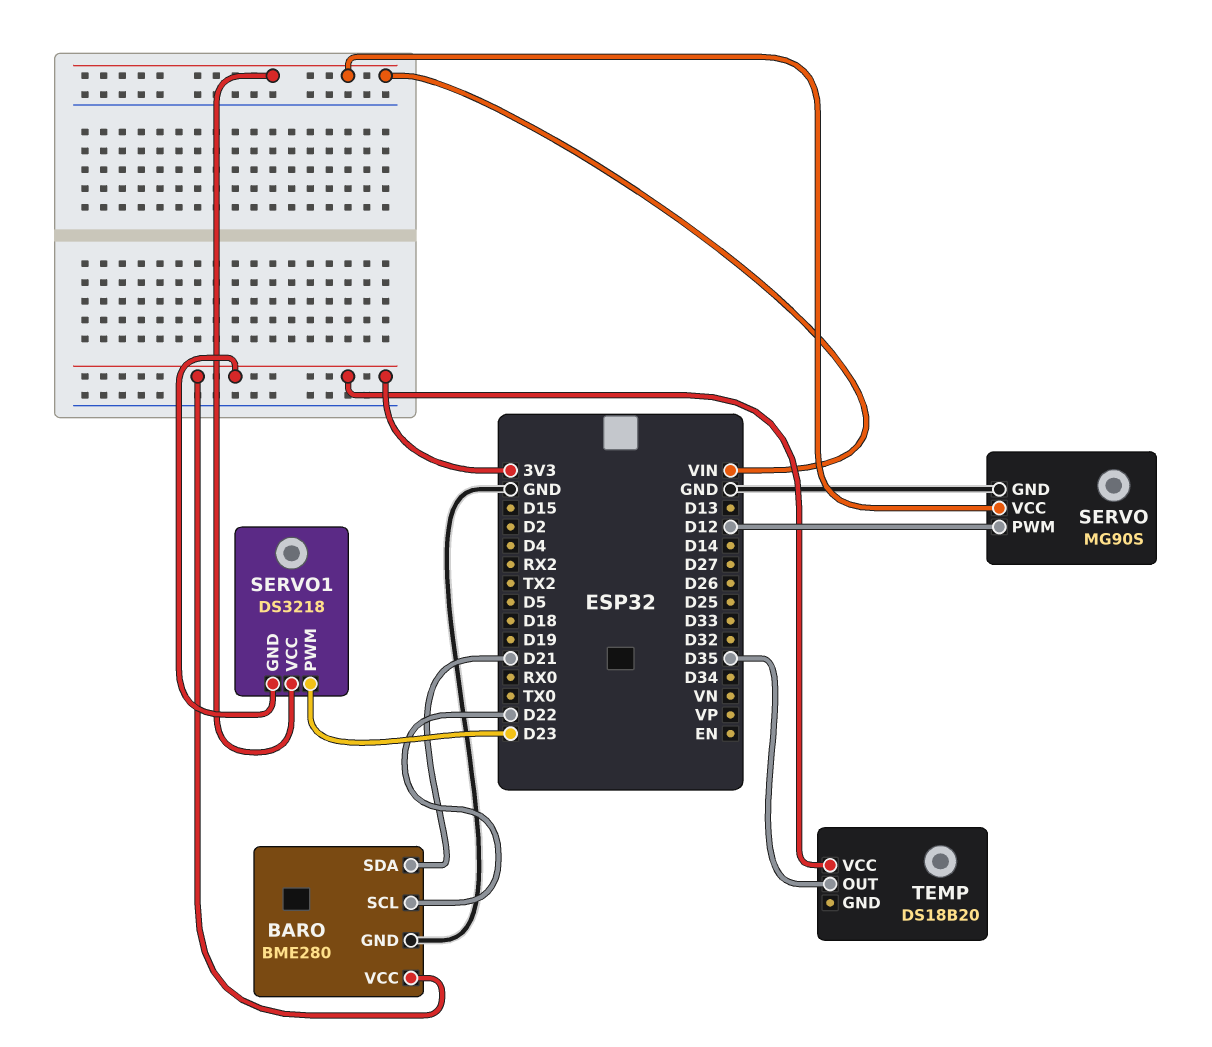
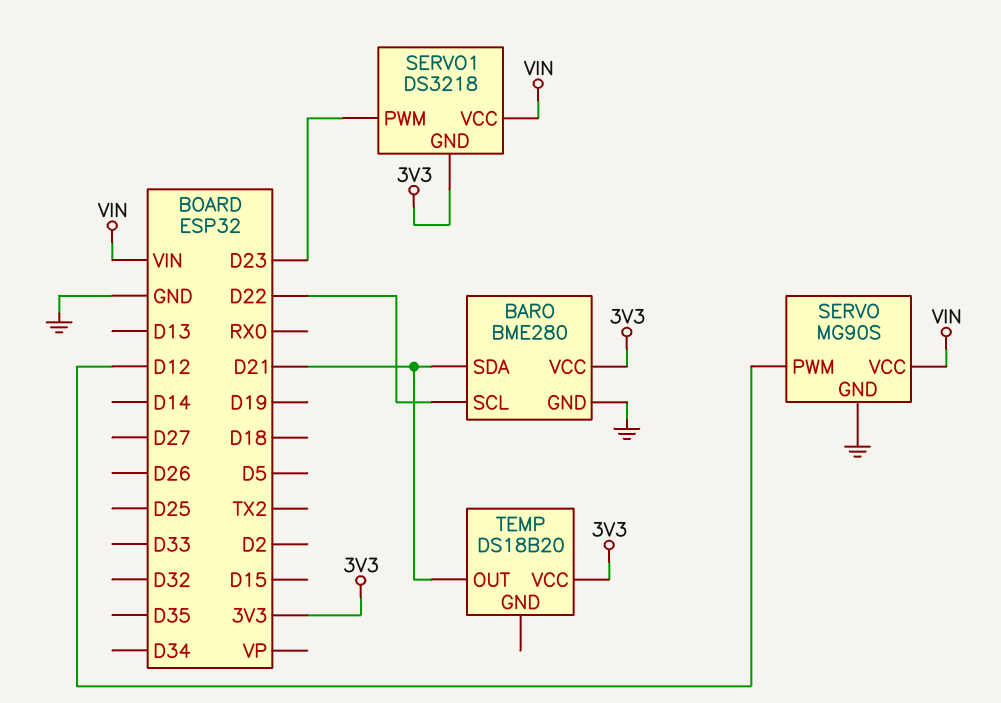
TEMP pin OUT: D35 -> D21

